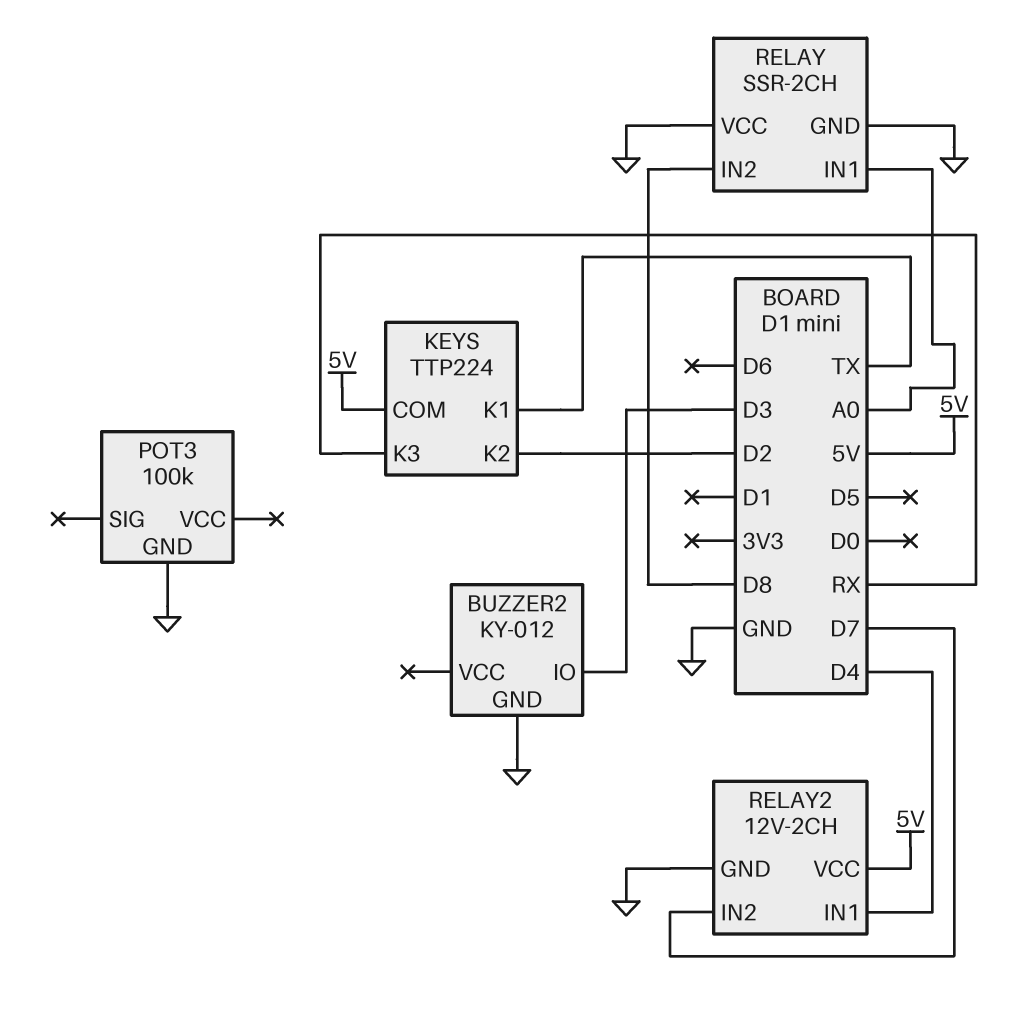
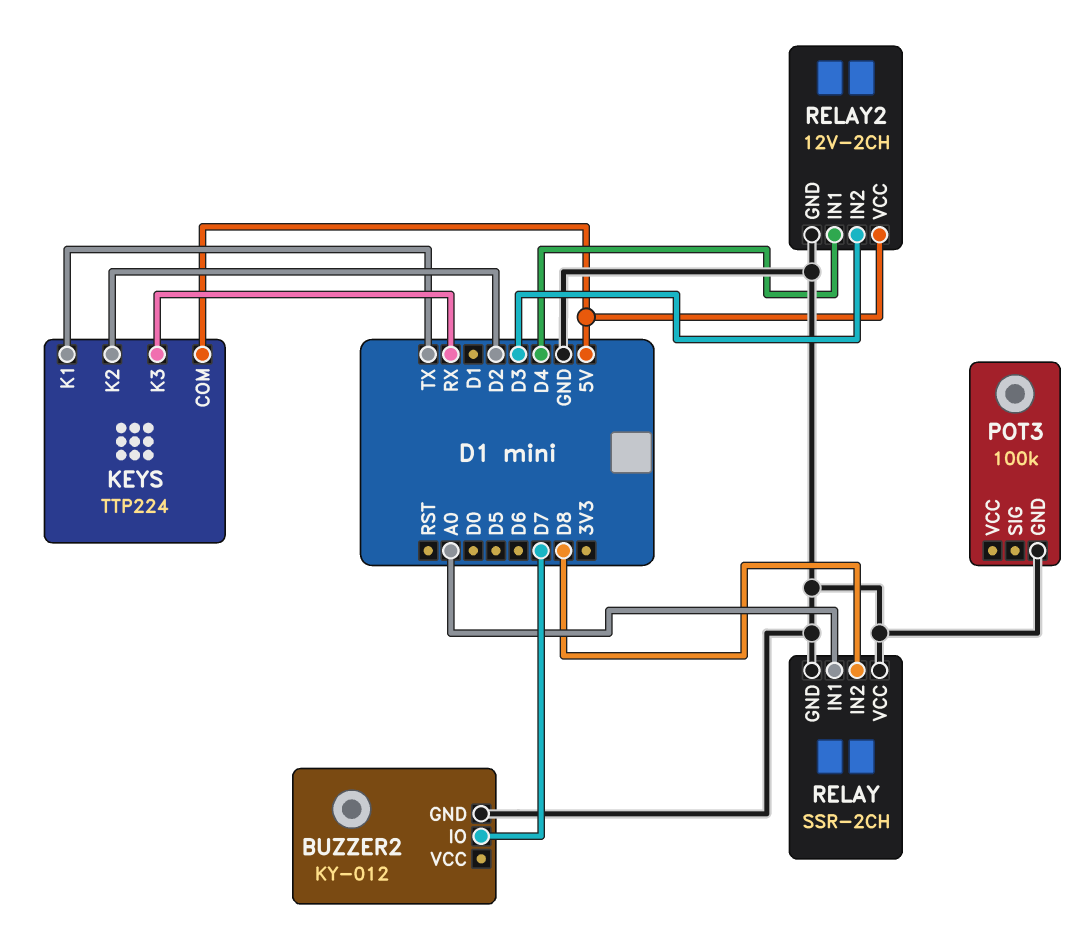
BUZZER2 pin IO: D3 -> D7
RELAY2 pin IN2: D7 -> D3

